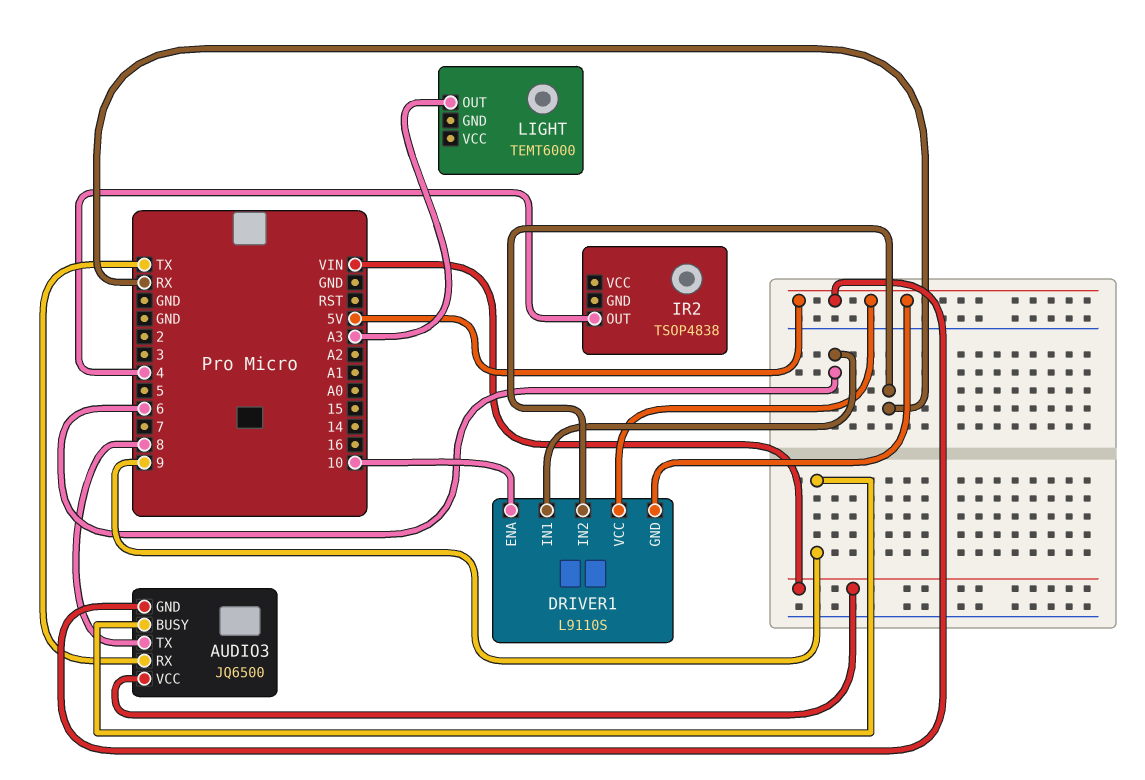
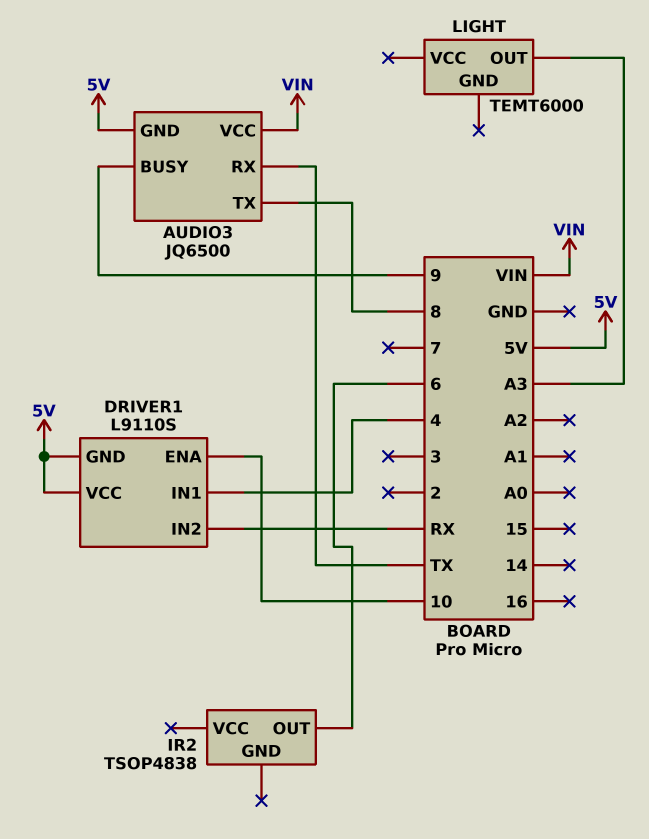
DRIVER1 pin IN1: 6 -> 4
IR2 pin OUT: 4 -> 6

